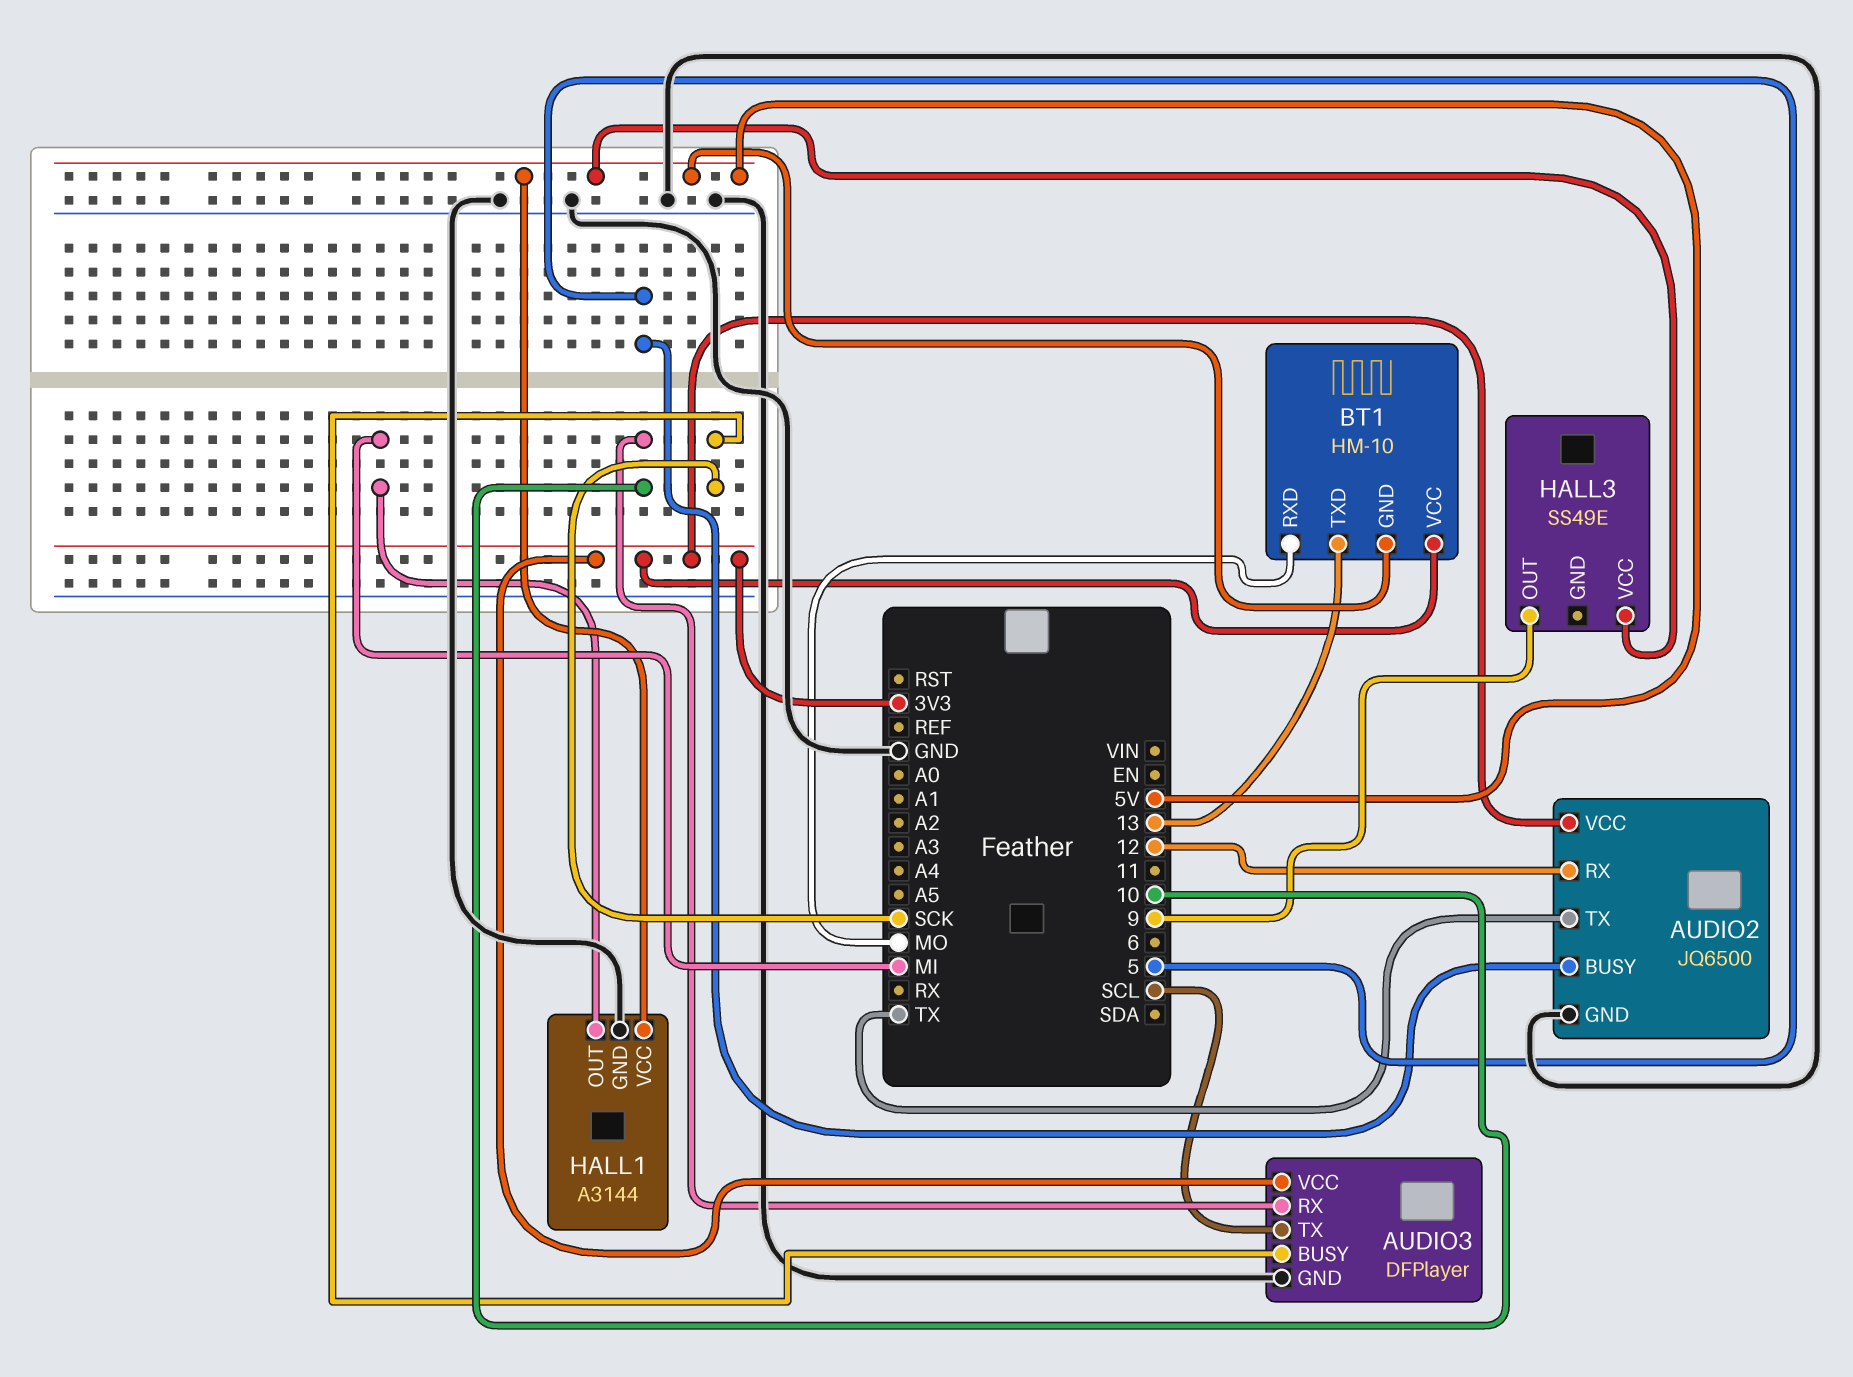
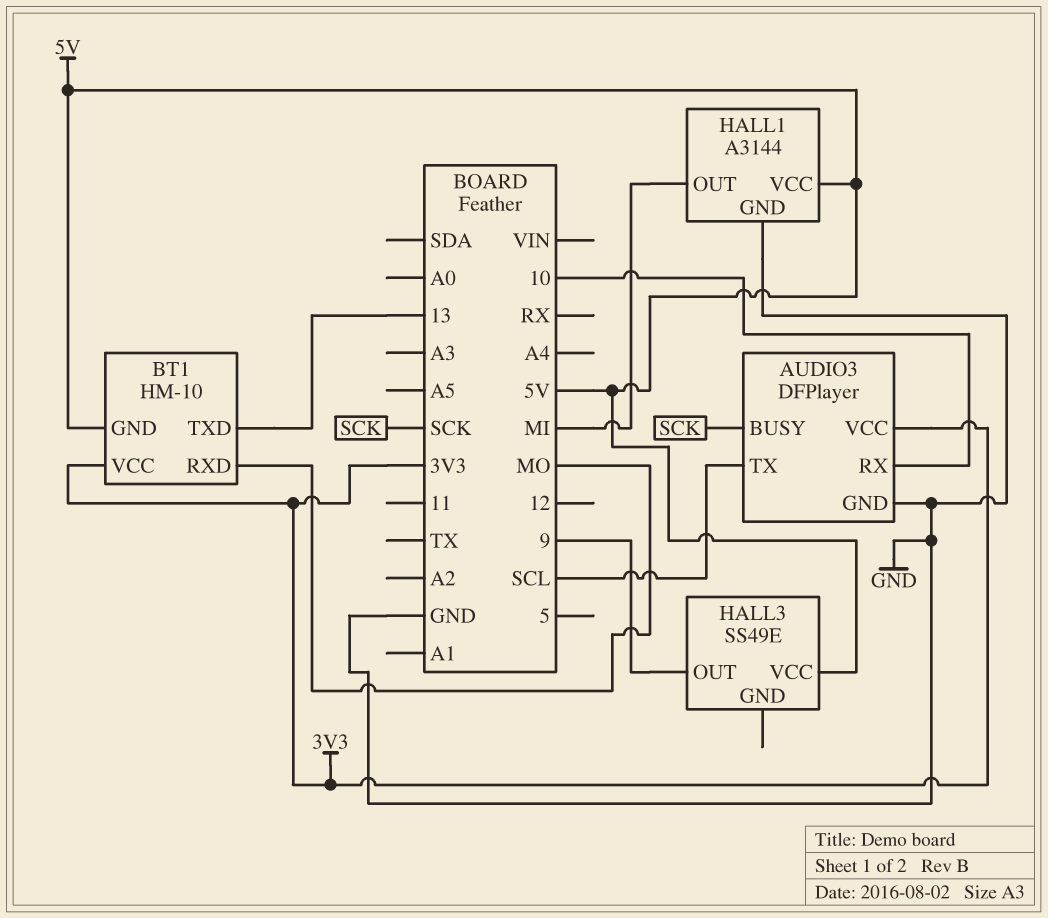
AUDIO2: JQ6500 -> none
AUDIO2 pin BUSY: 5 -> none
AUDIO2 pin GND: GND -> none
AUDIO2 pin RX: 12 -> none
AUDIO2 pin TX: TX -> none
AUDIO2 pin VCC: 3V3 -> none

